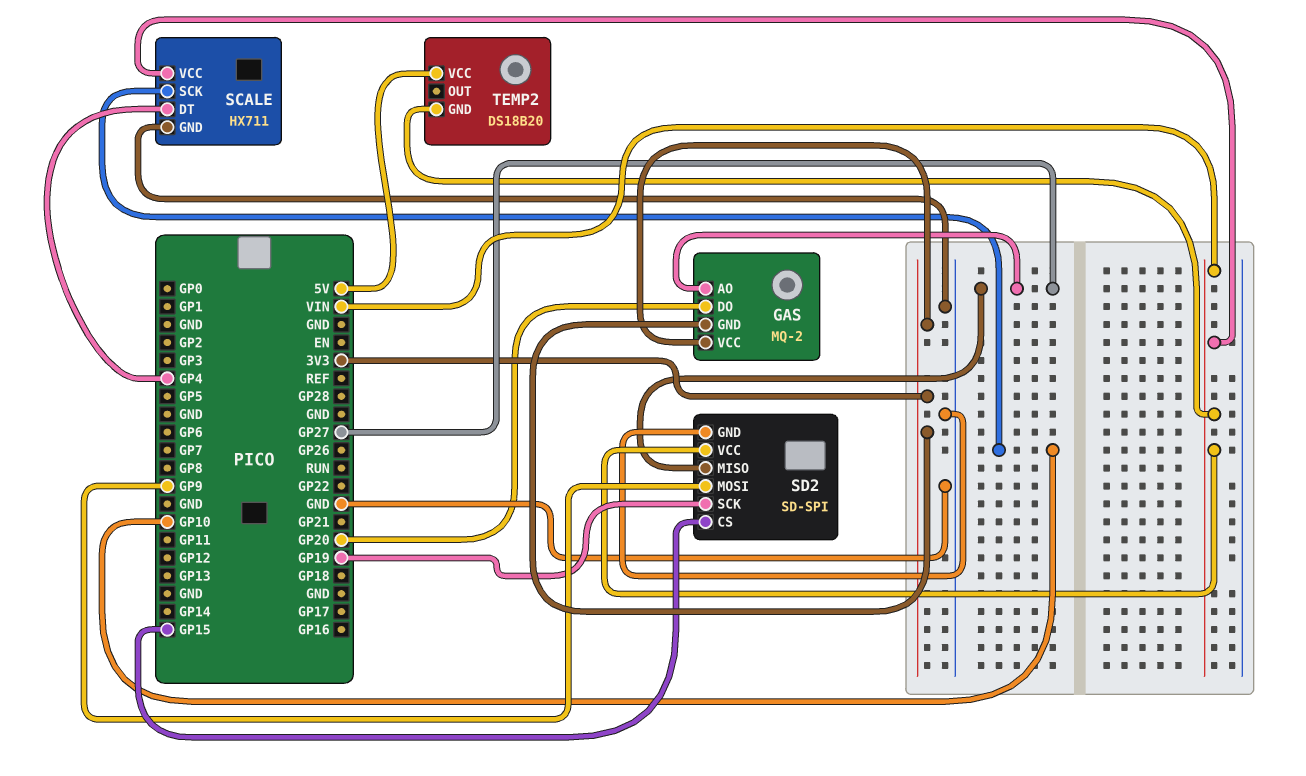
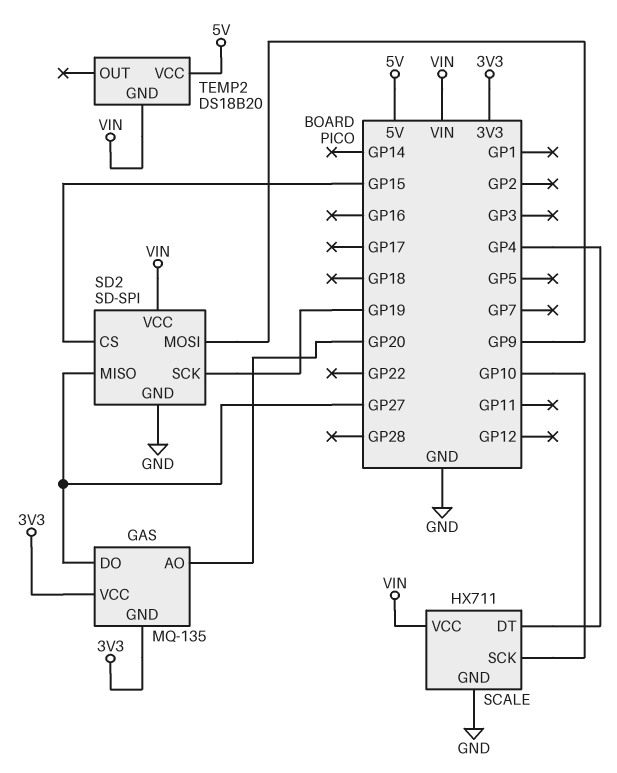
GAS: MQ-2 -> MQ-135
GAS pin AO: GP27 -> GP20
GAS pin DO: GP20 -> GP27

